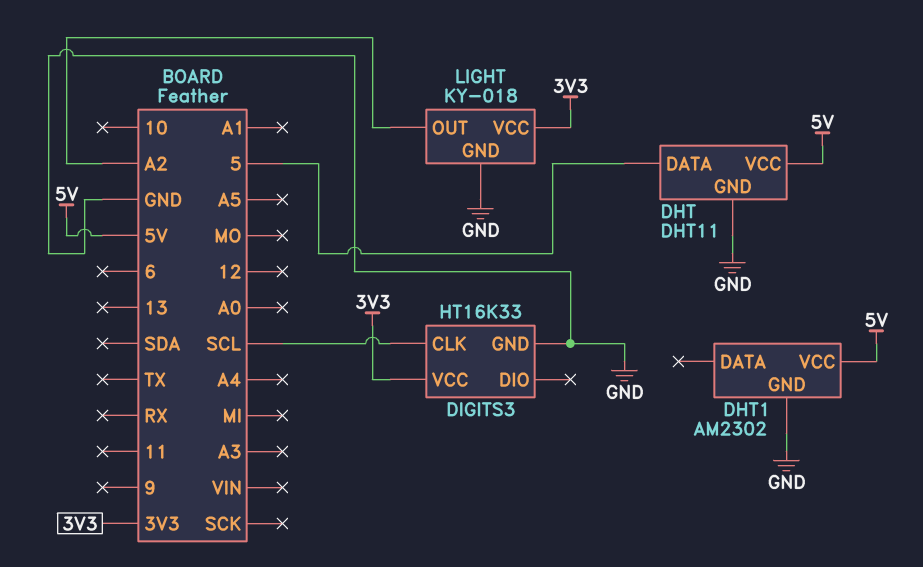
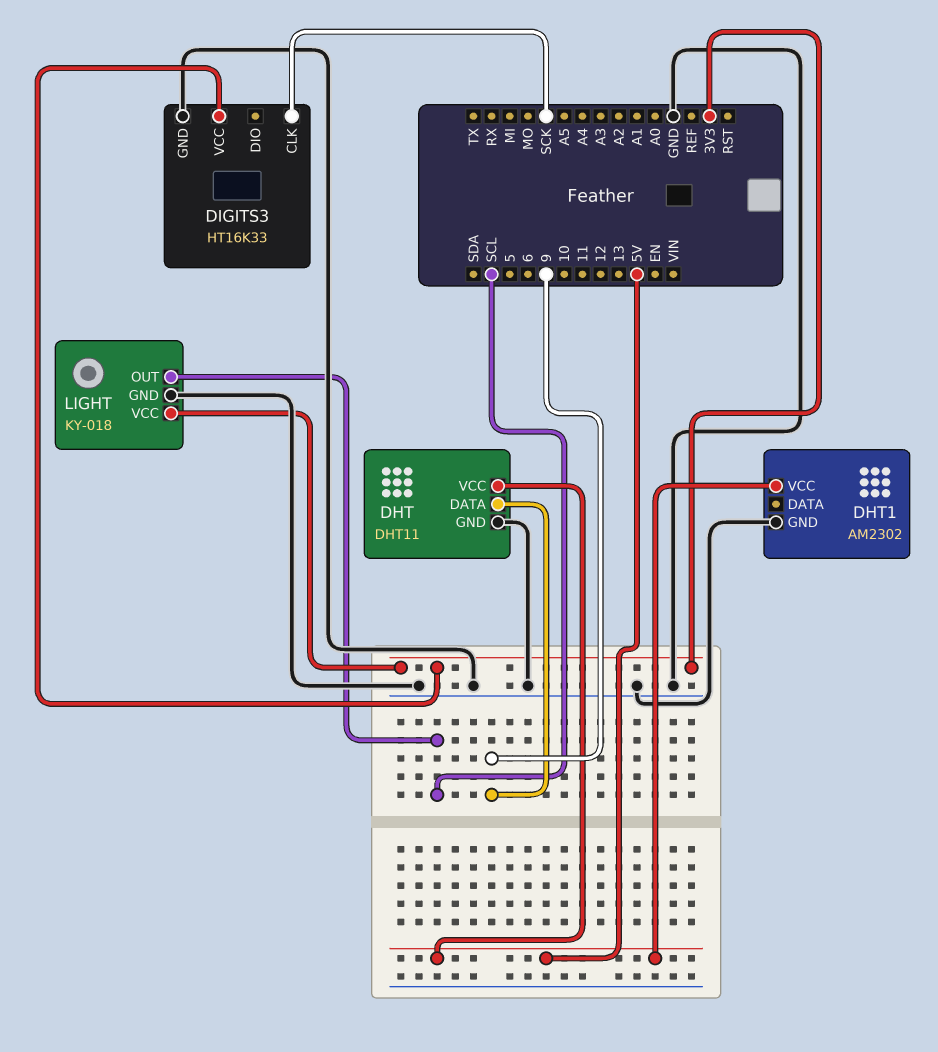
DHT pin DATA: 5 -> 9
DIGITS3 pin CLK: SCL -> SCK
LIGHT pin OUT: A2 -> SCL

